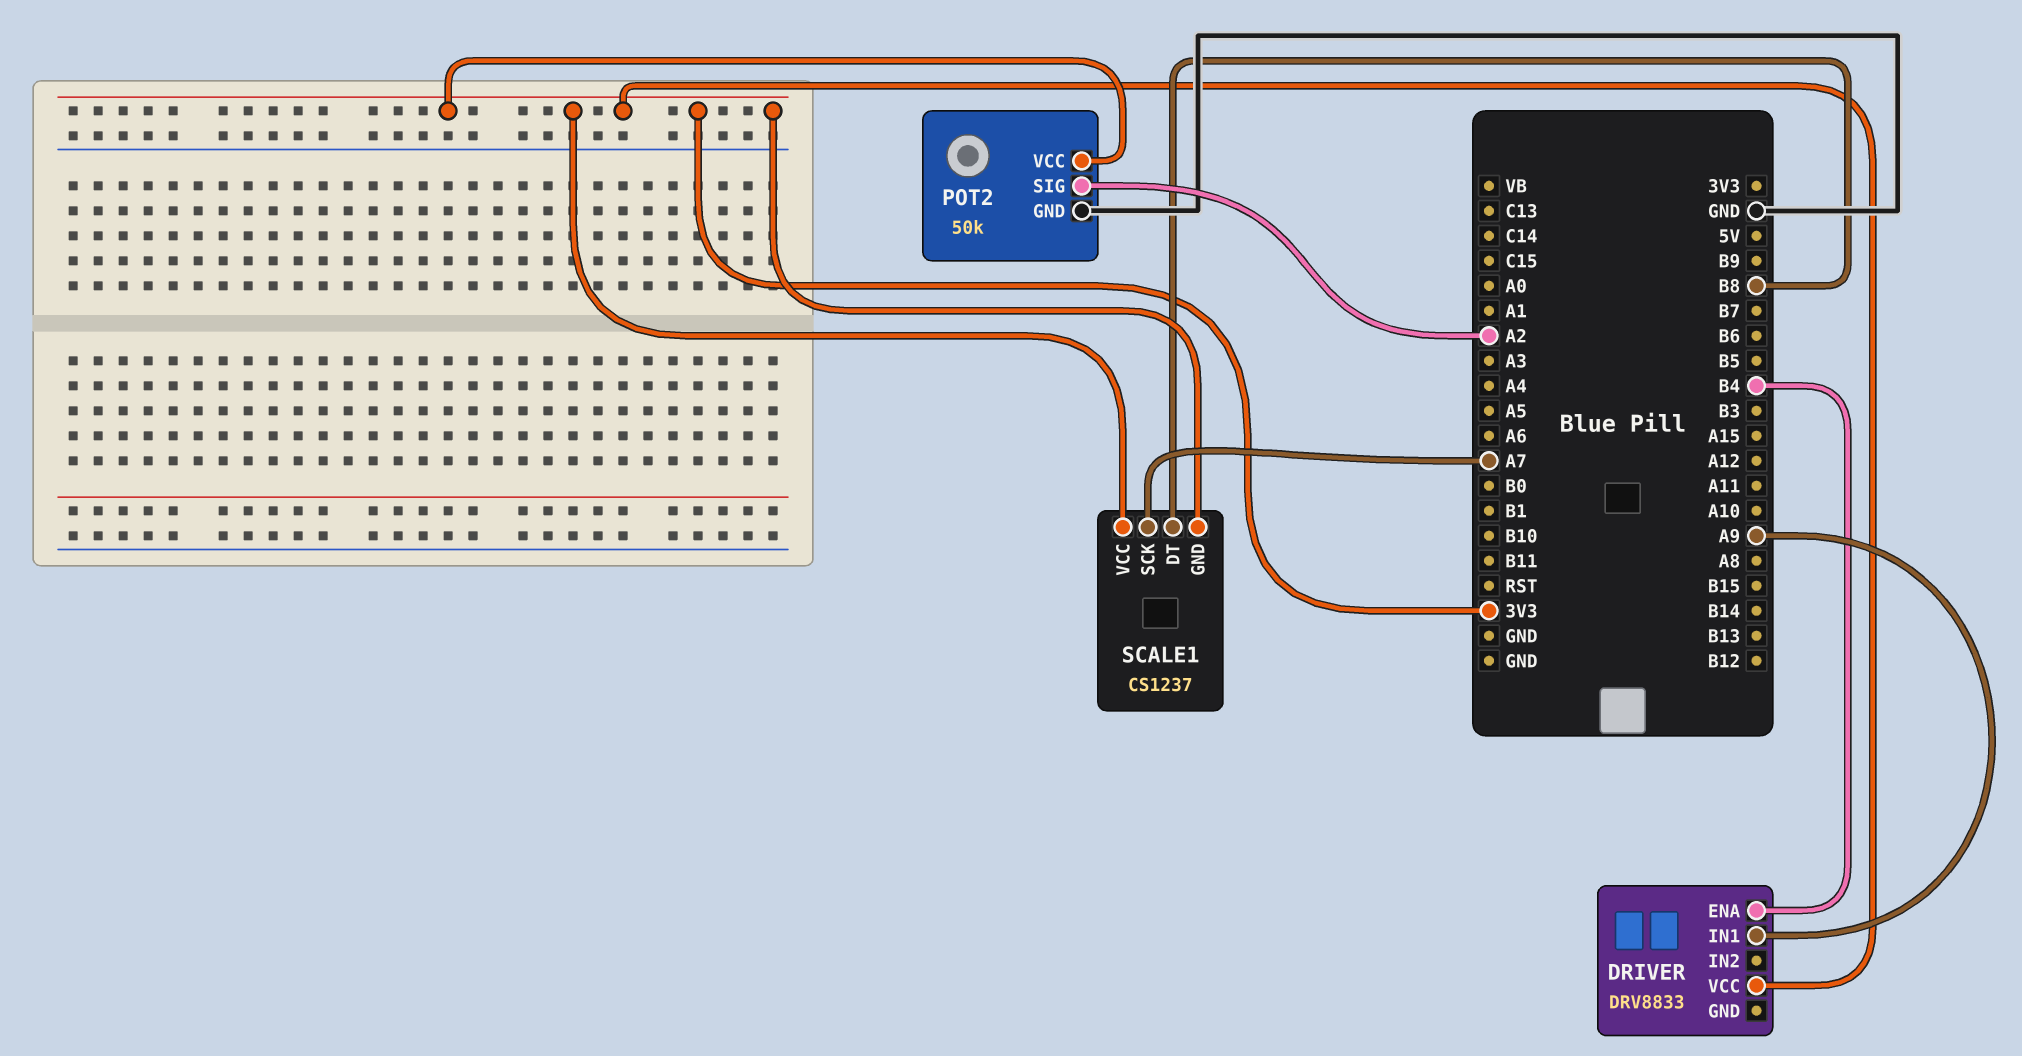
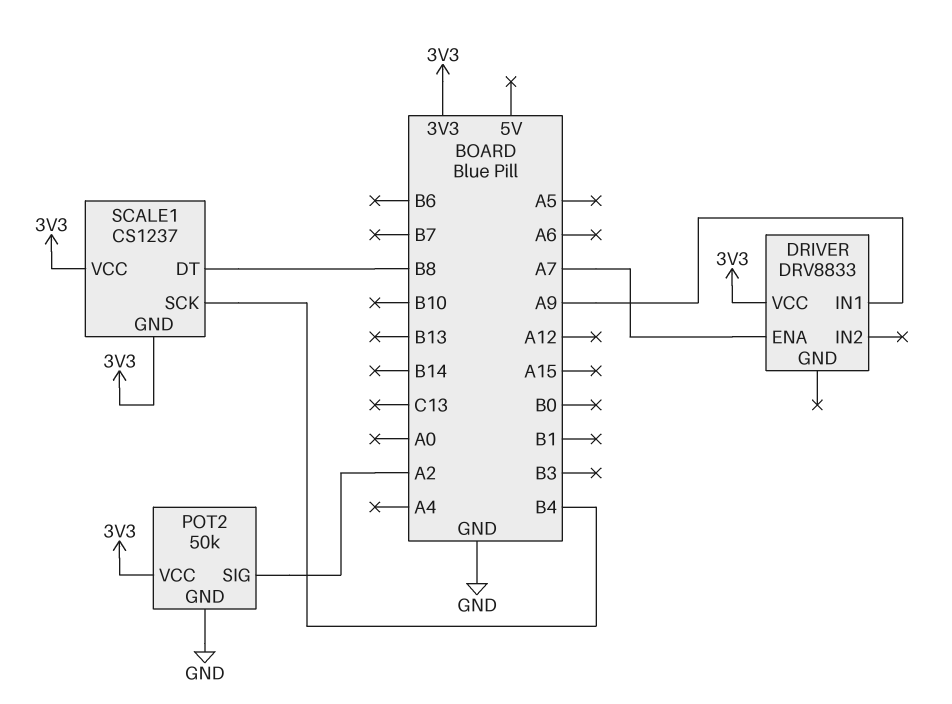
DRIVER pin ENA: B4 -> A7
SCALE1 pin SCK: A7 -> B4

